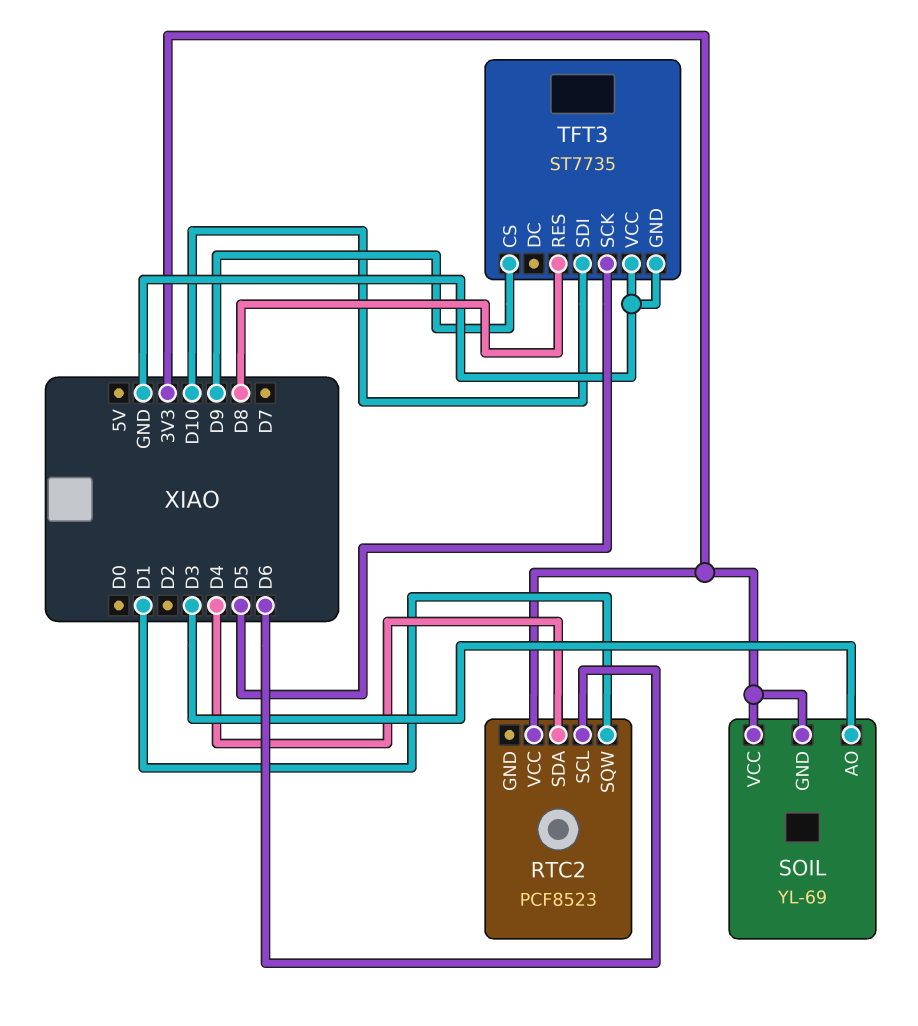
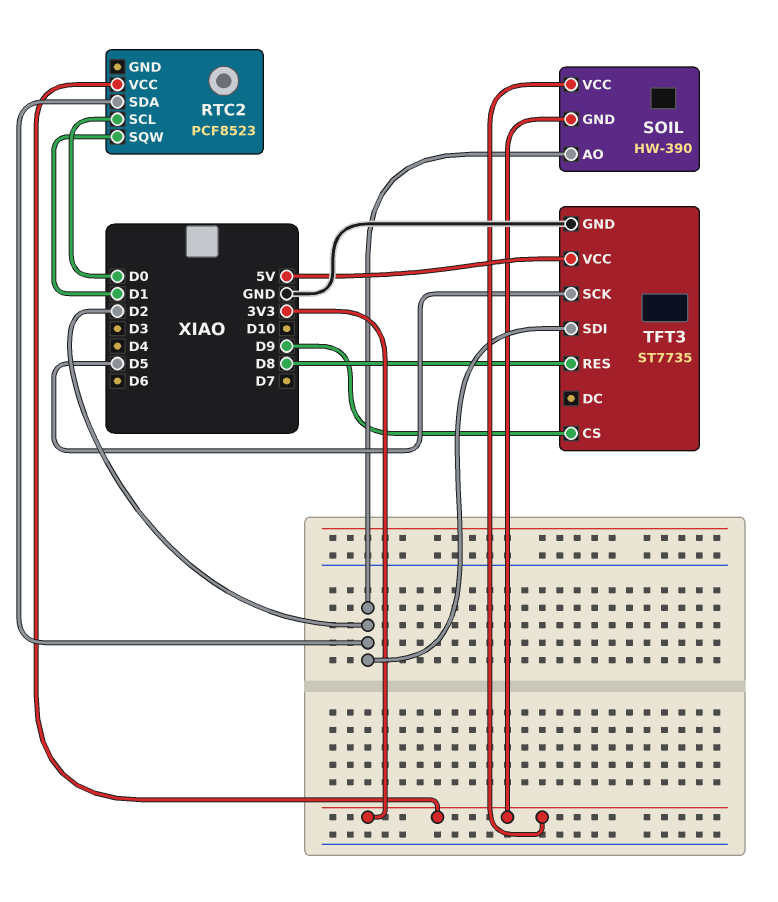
RTC2 pin SCL: D6 -> D0
RTC2 pin SDA: D4 -> D2
SOIL: YL-69 -> HW-390
SOIL pin AO: D3 -> D2
TFT3 pin SDI: D10 -> D2
TFT3 pin VCC: GND -> 5V

